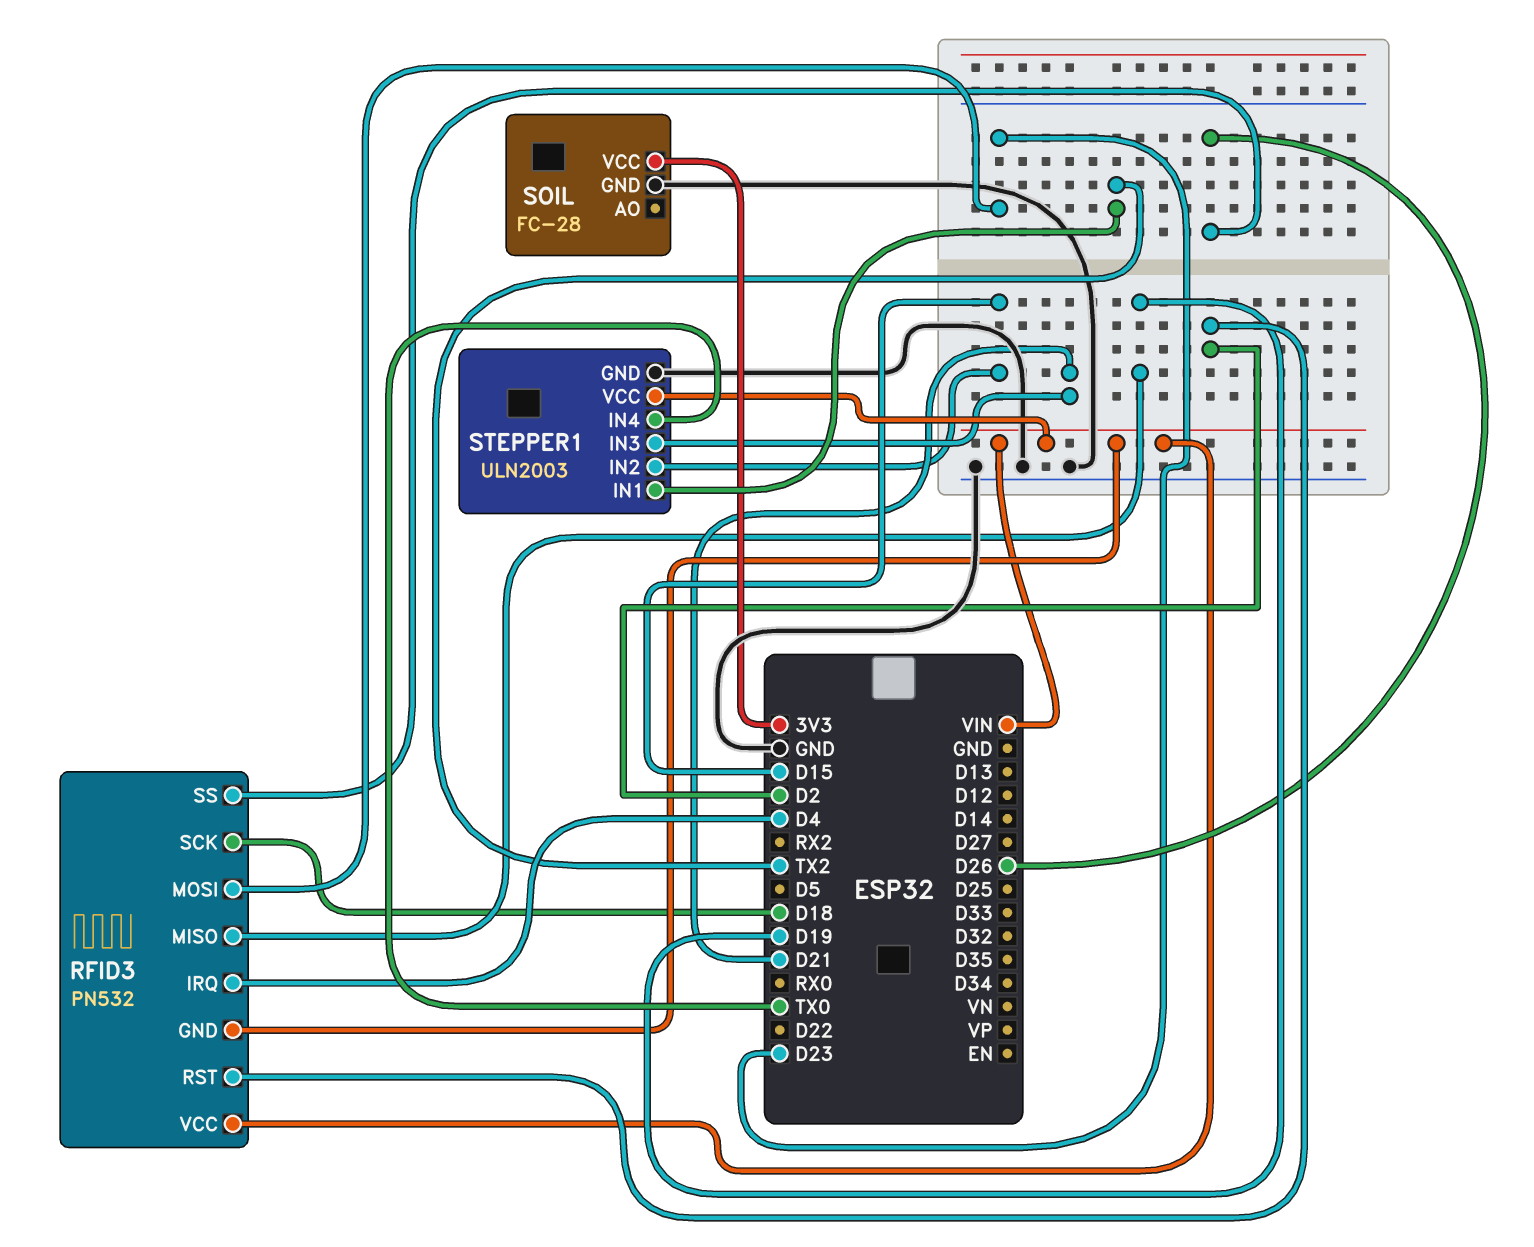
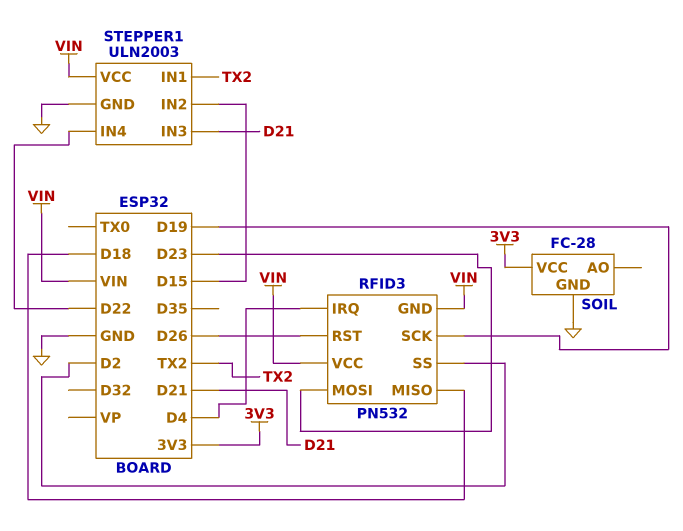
RFID3 pin MISO: D19 -> D18
RFID3 pin RST: D2 -> D26
RFID3 pin SCK: D18 -> D19
RFID3 pin SS: D26 -> D2
STEPPER1 pin IN4: TX0 -> D22

